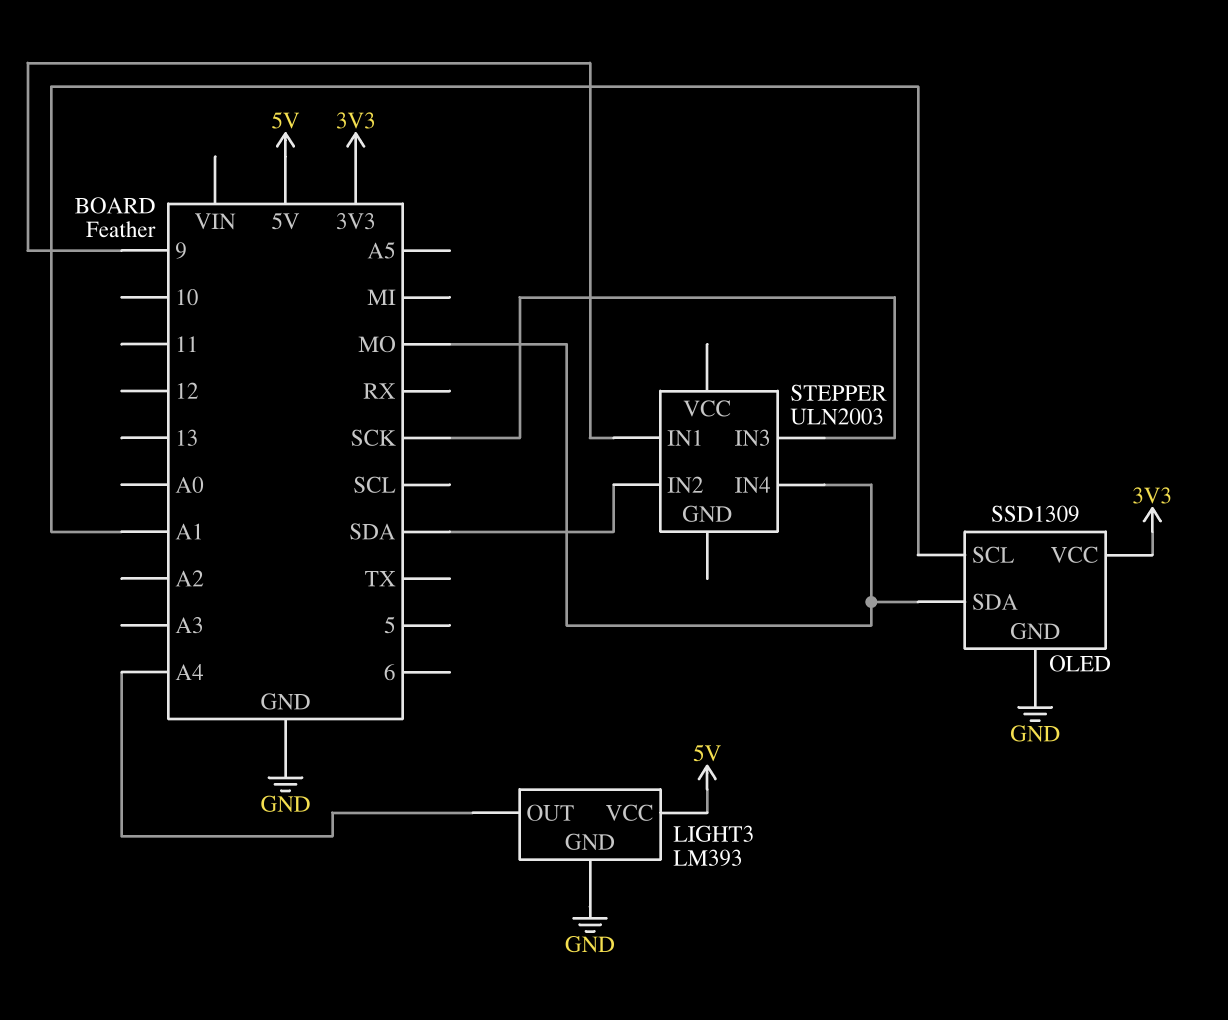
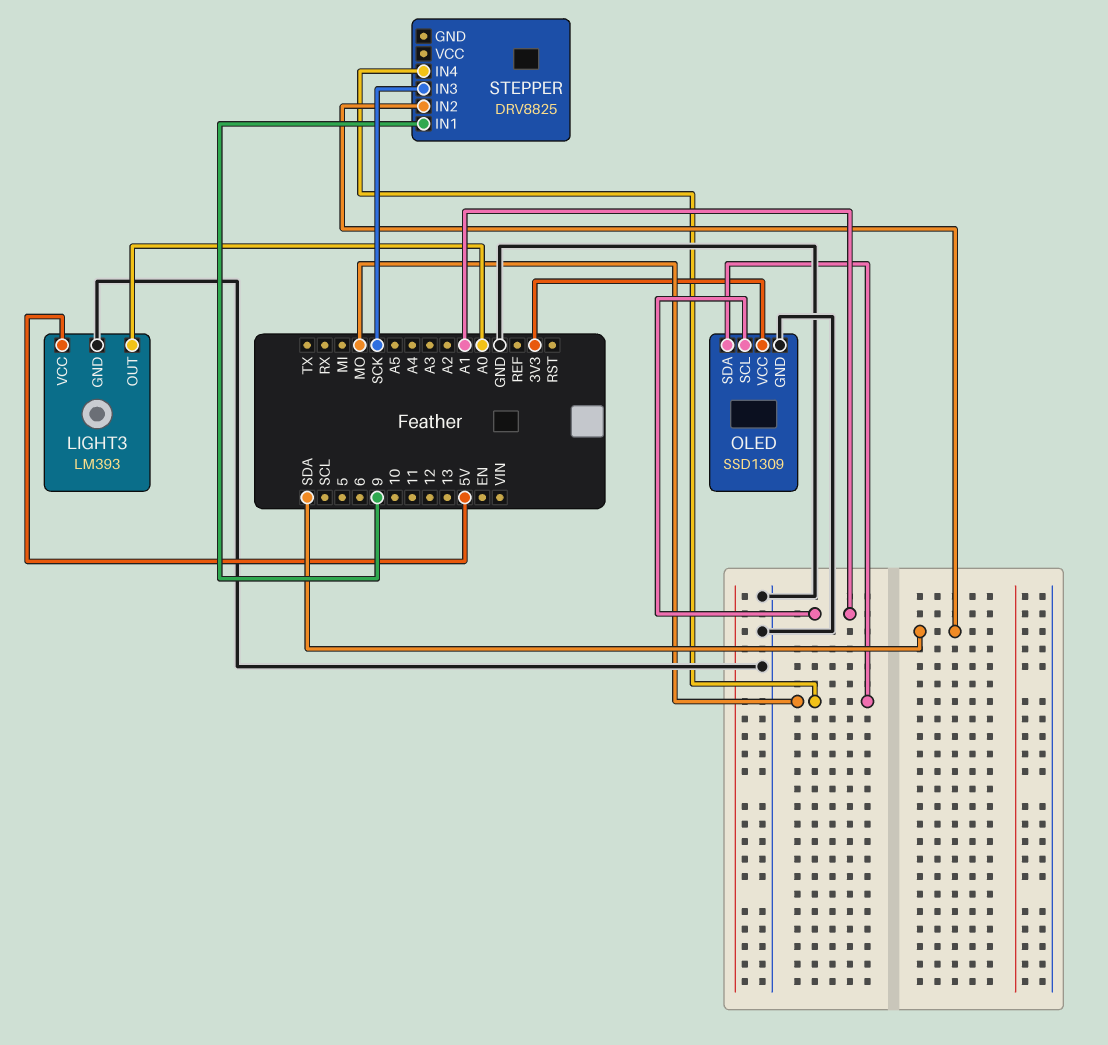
LIGHT3 pin OUT: A4 -> A0
STEPPER: ULN2003 -> DRV8825

